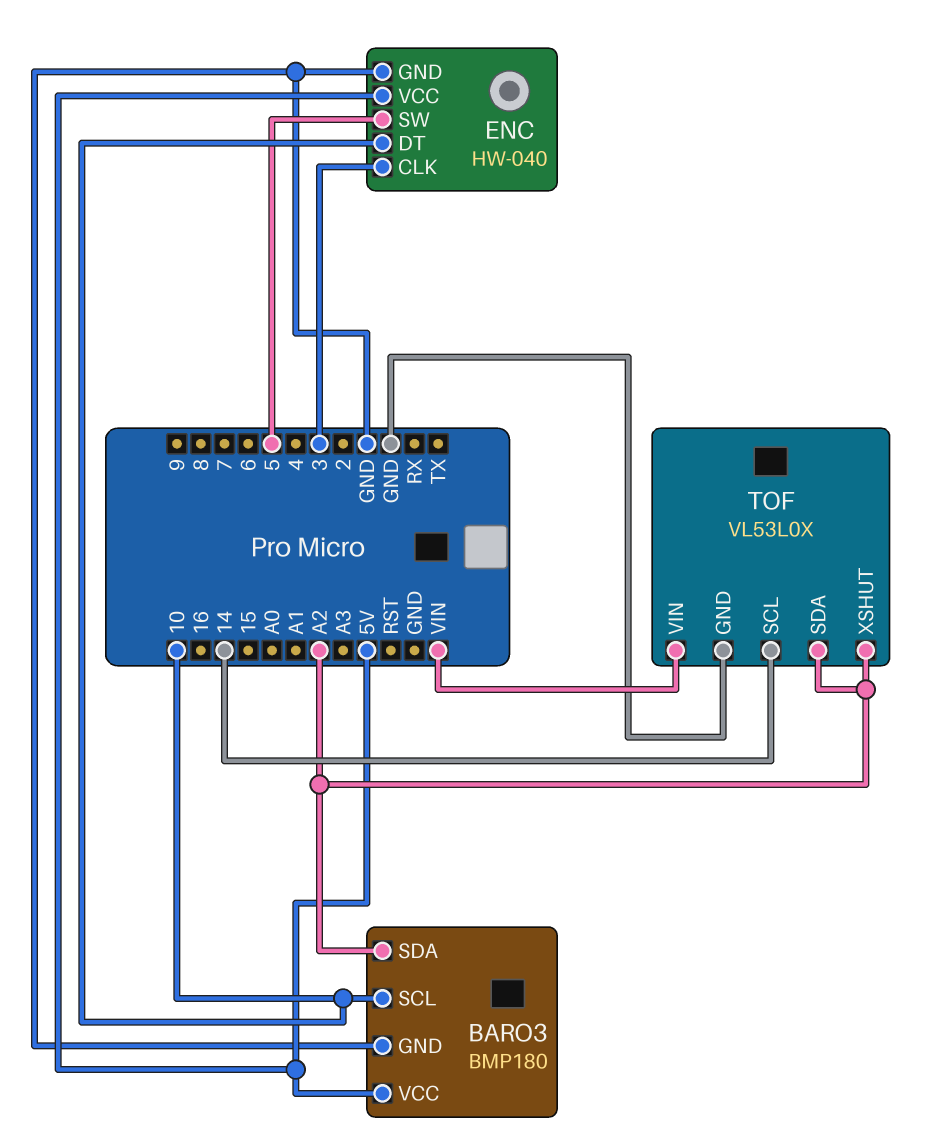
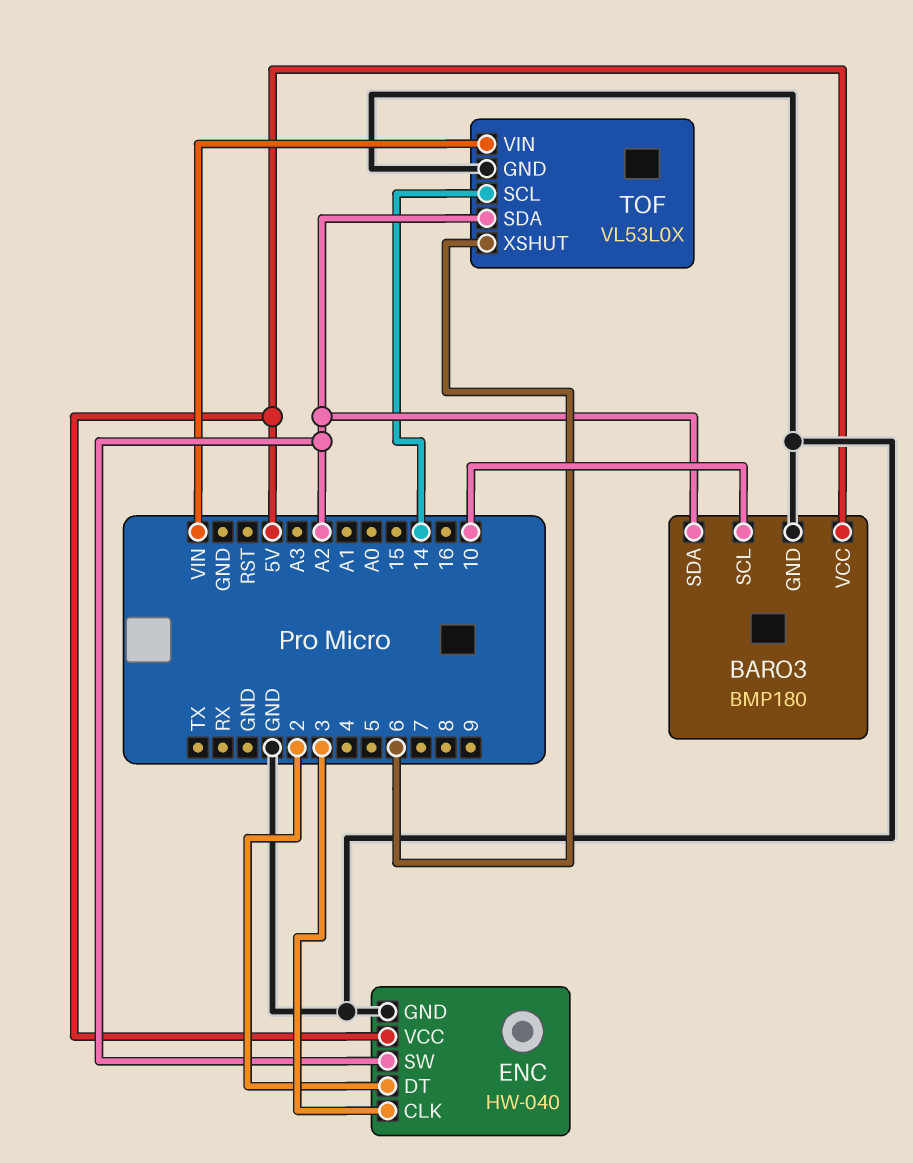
ENC pin DT: 10 -> 2
ENC pin SW: 5 -> A2
TOF pin XSHUT: A2 -> 6

